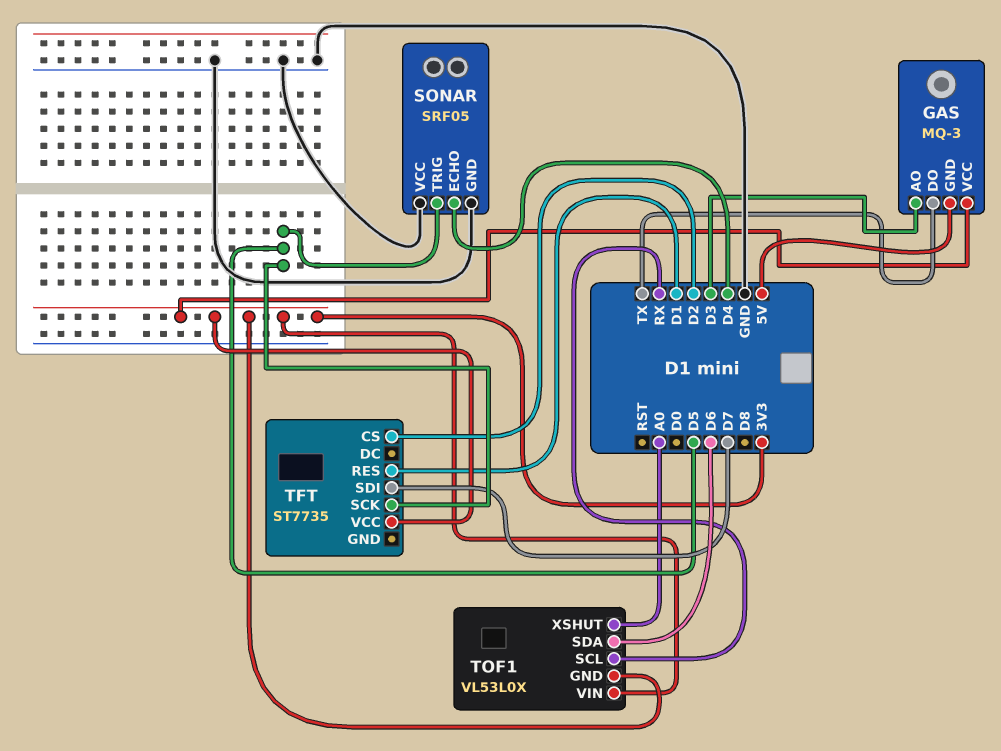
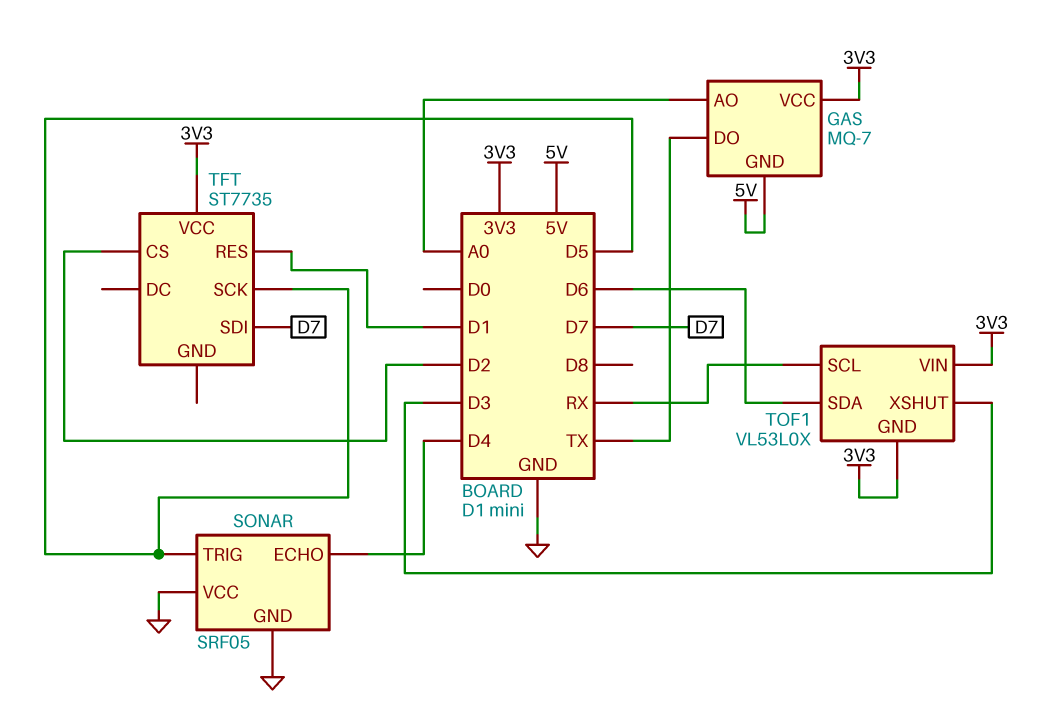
GAS: MQ-3 -> MQ-7
GAS pin AO: D3 -> A0
TOF1 pin XSHUT: A0 -> D3

